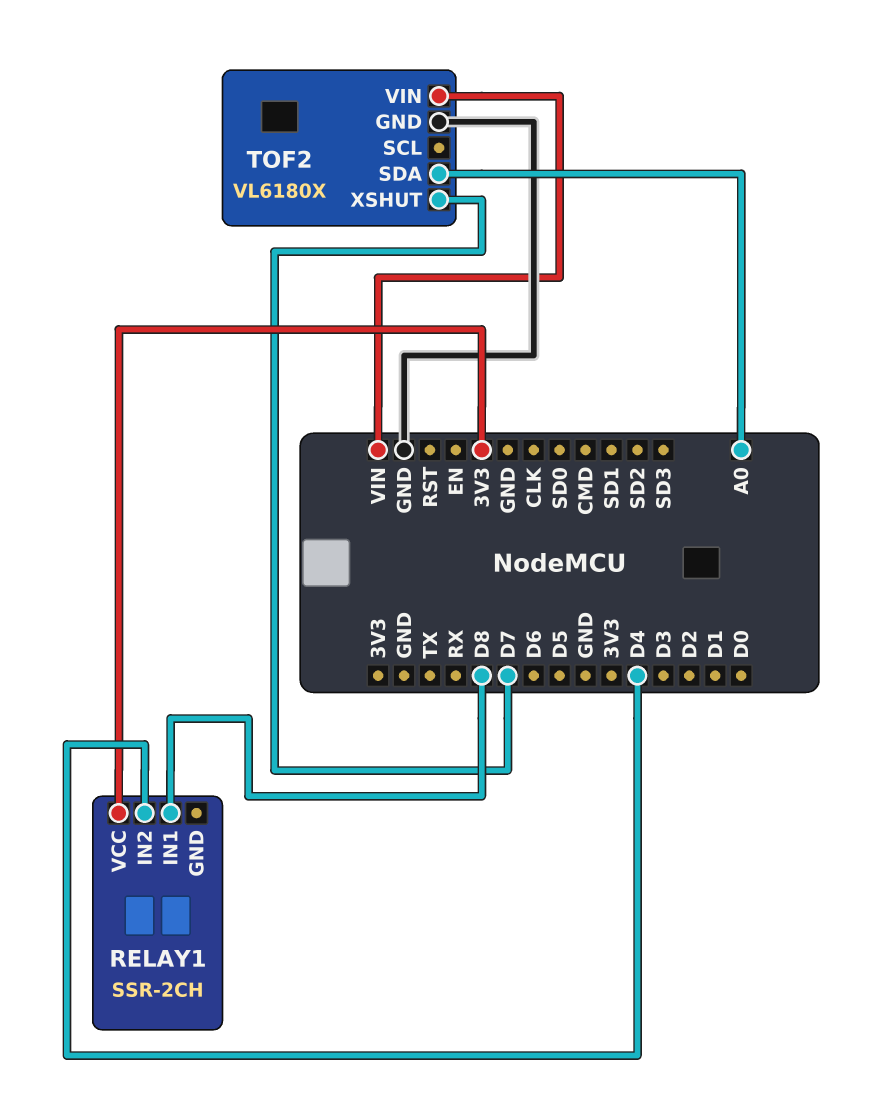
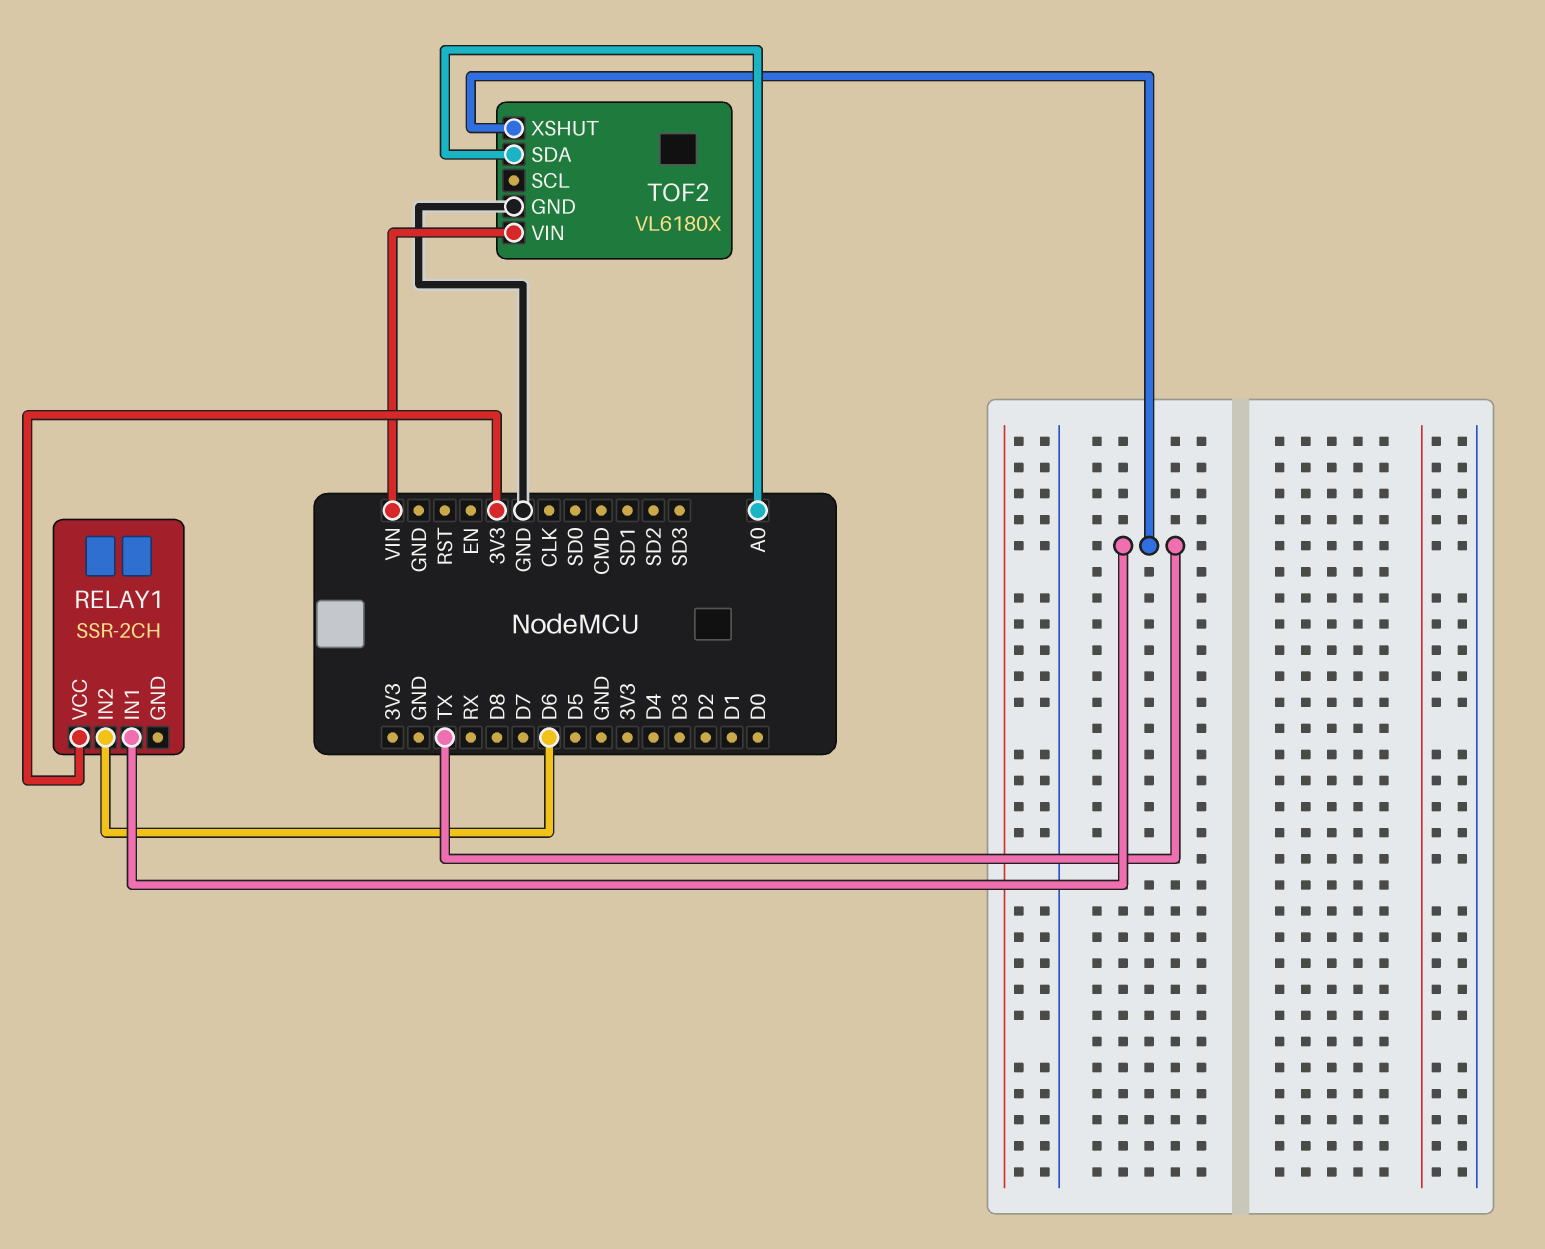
RELAY1 pin IN1: D8 -> TX
RELAY1 pin IN2: D4 -> D6
TOF2 pin XSHUT: D7 -> TX

